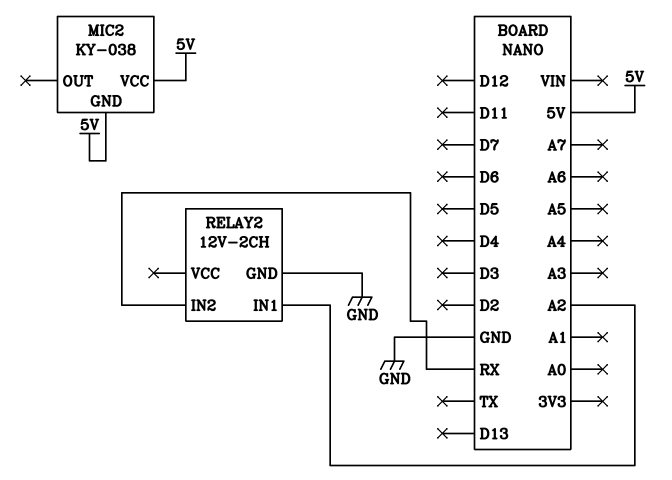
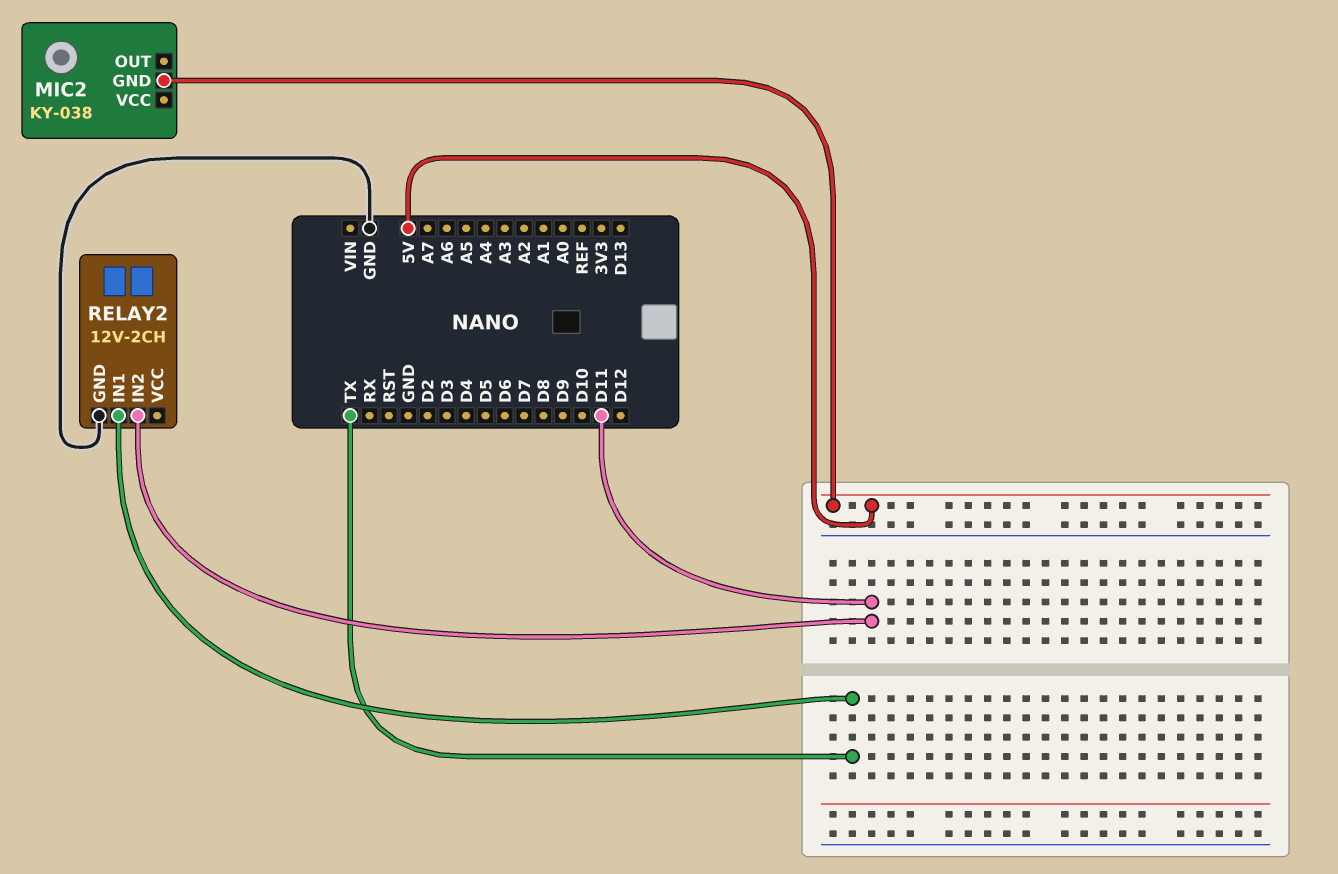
MIC2 pin VCC: 5V -> none
RELAY2 pin IN1: A2 -> TX
RELAY2 pin IN2: RX -> D11

